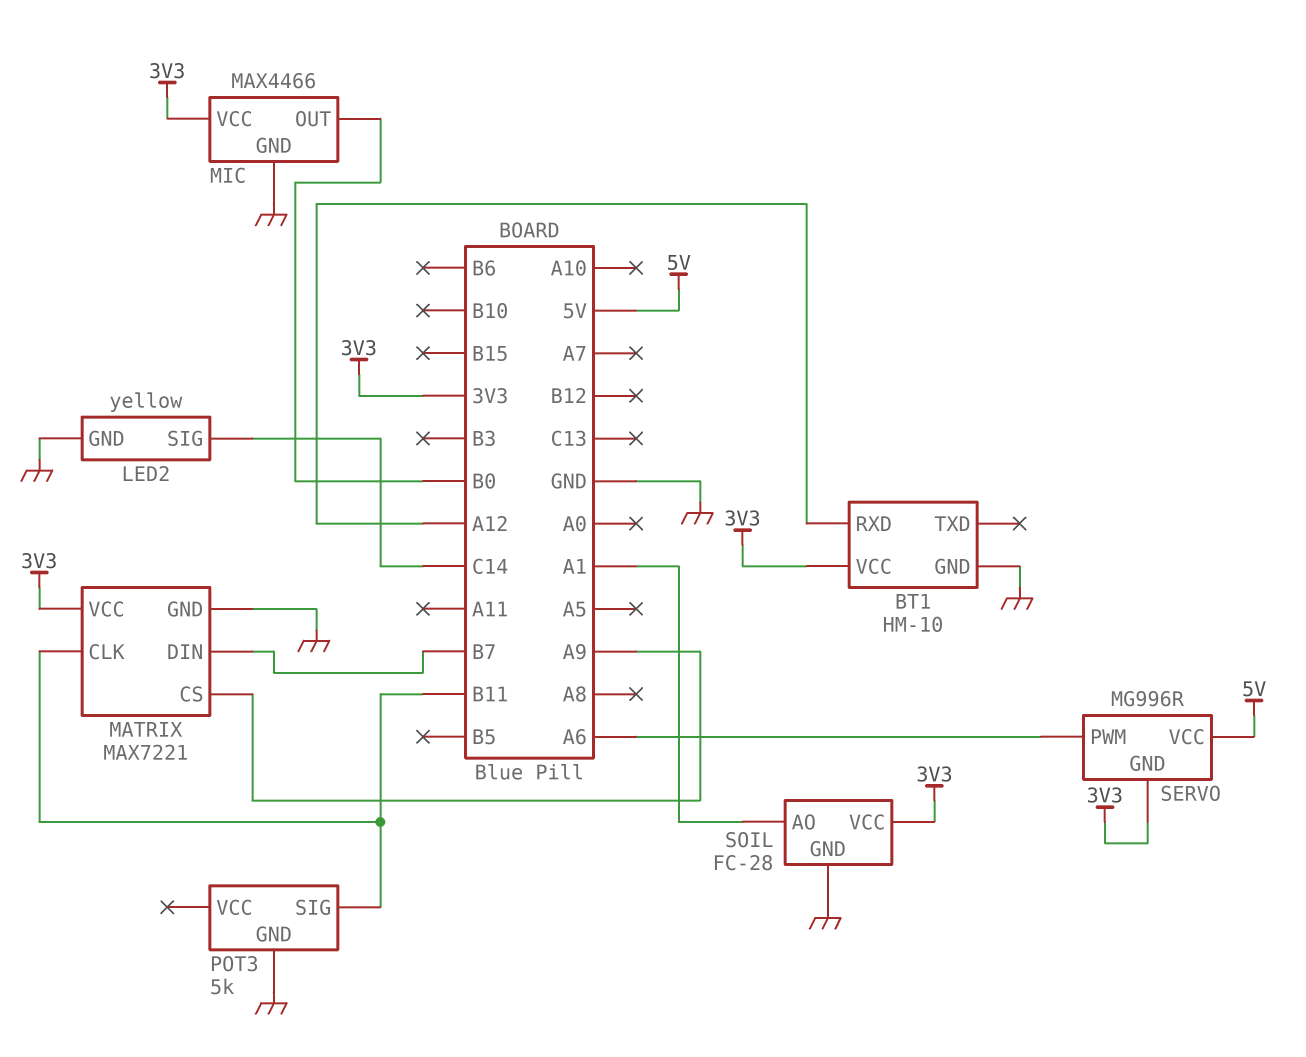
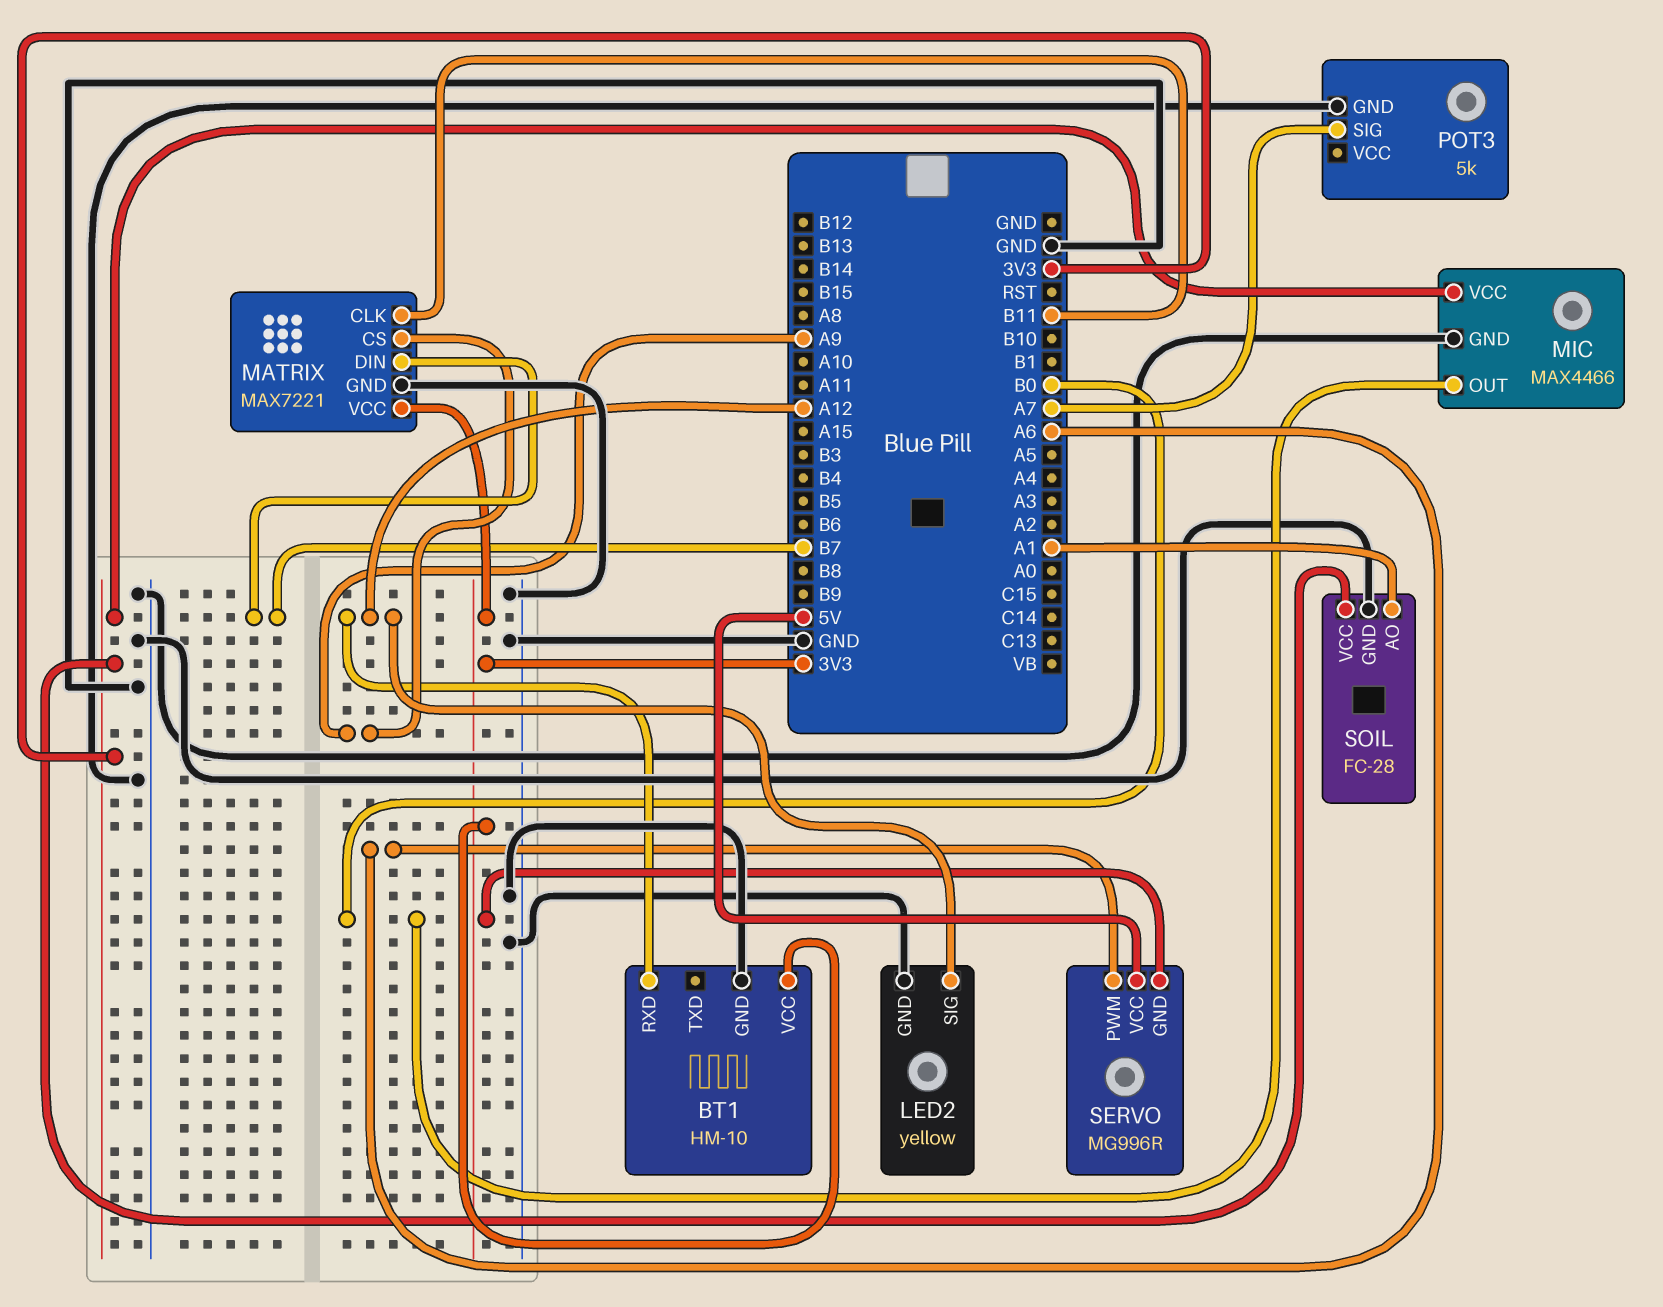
LED2 pin SIG: C14 -> A12
POT3 pin SIG: B11 -> A7

